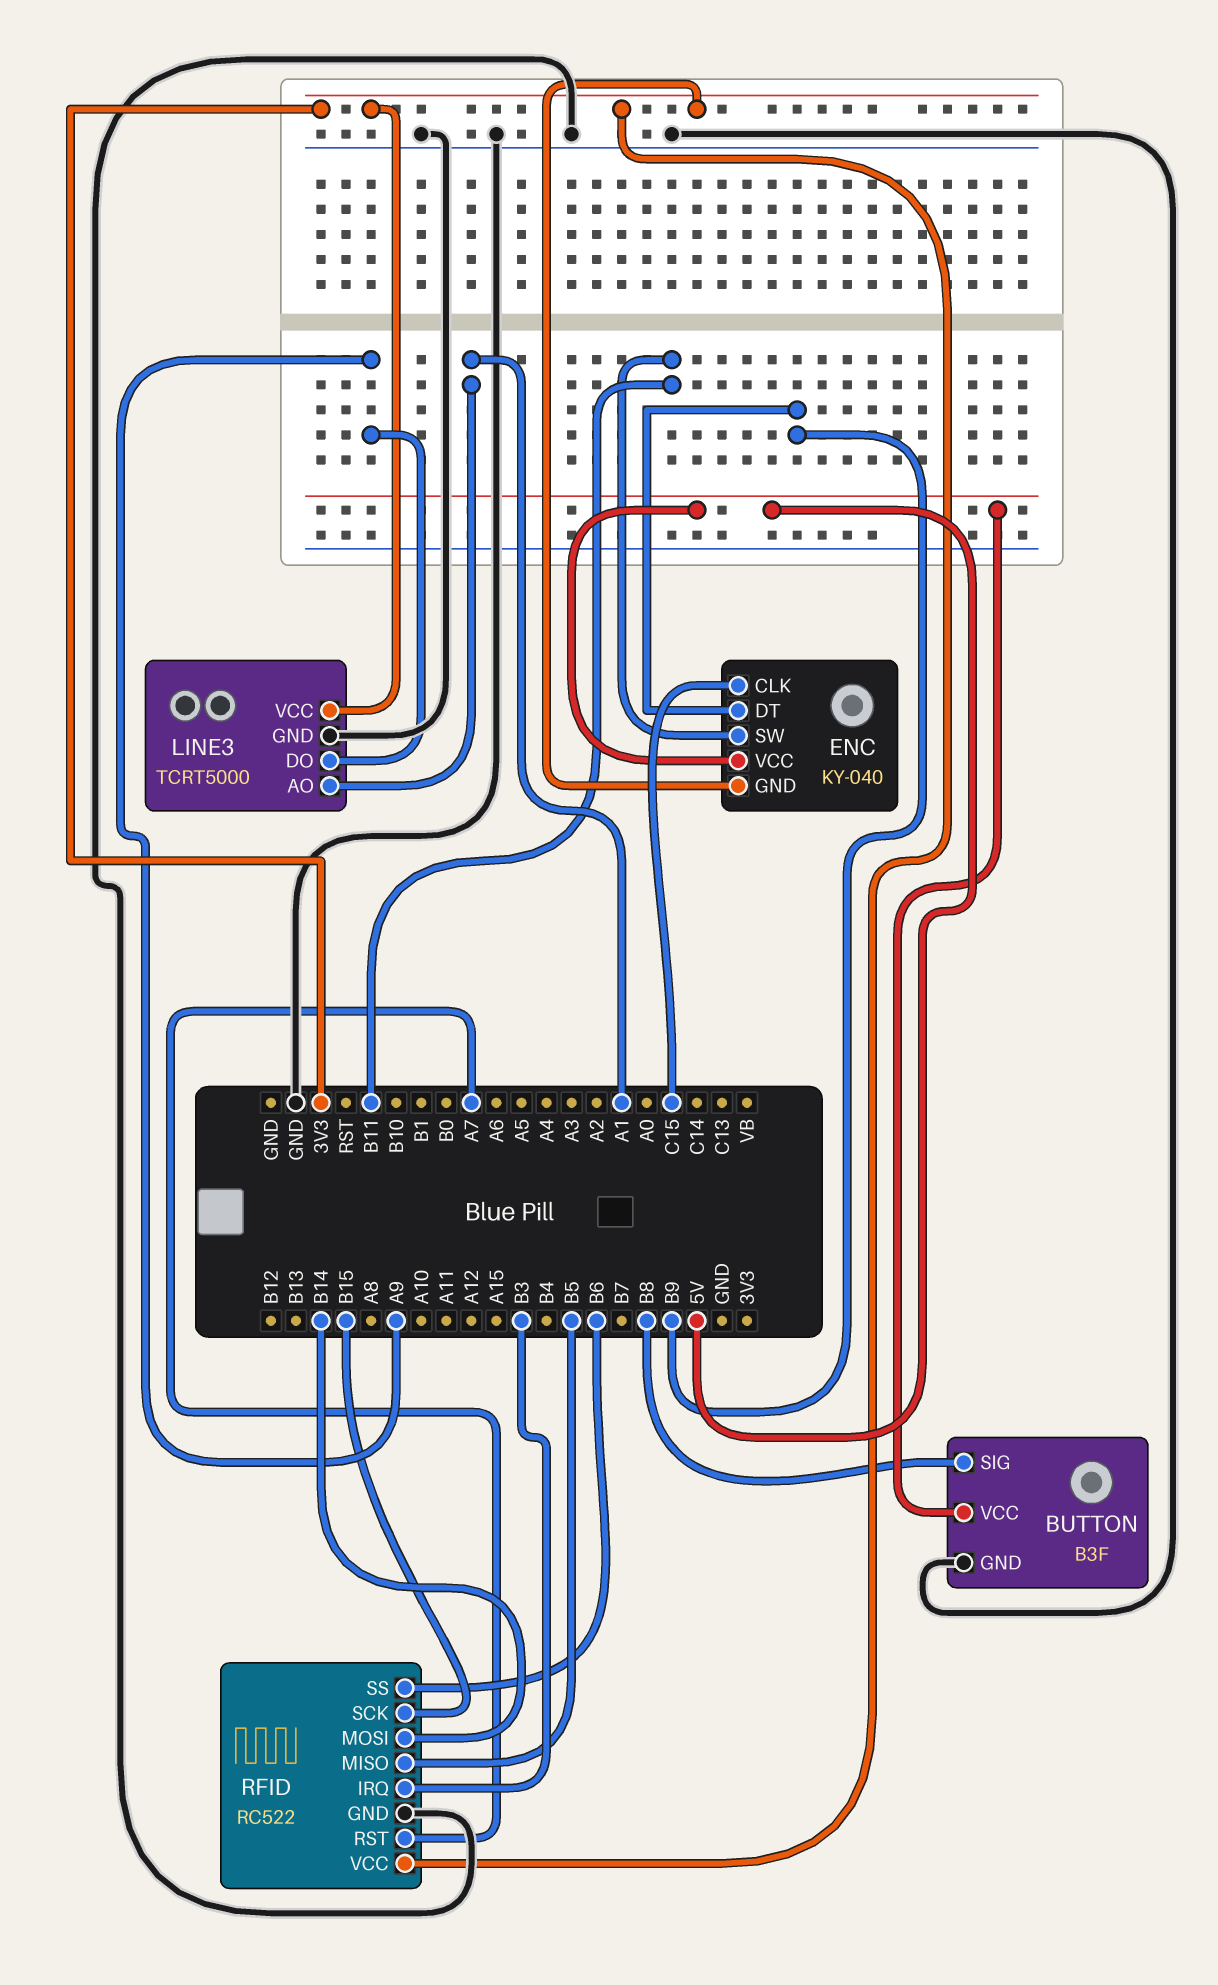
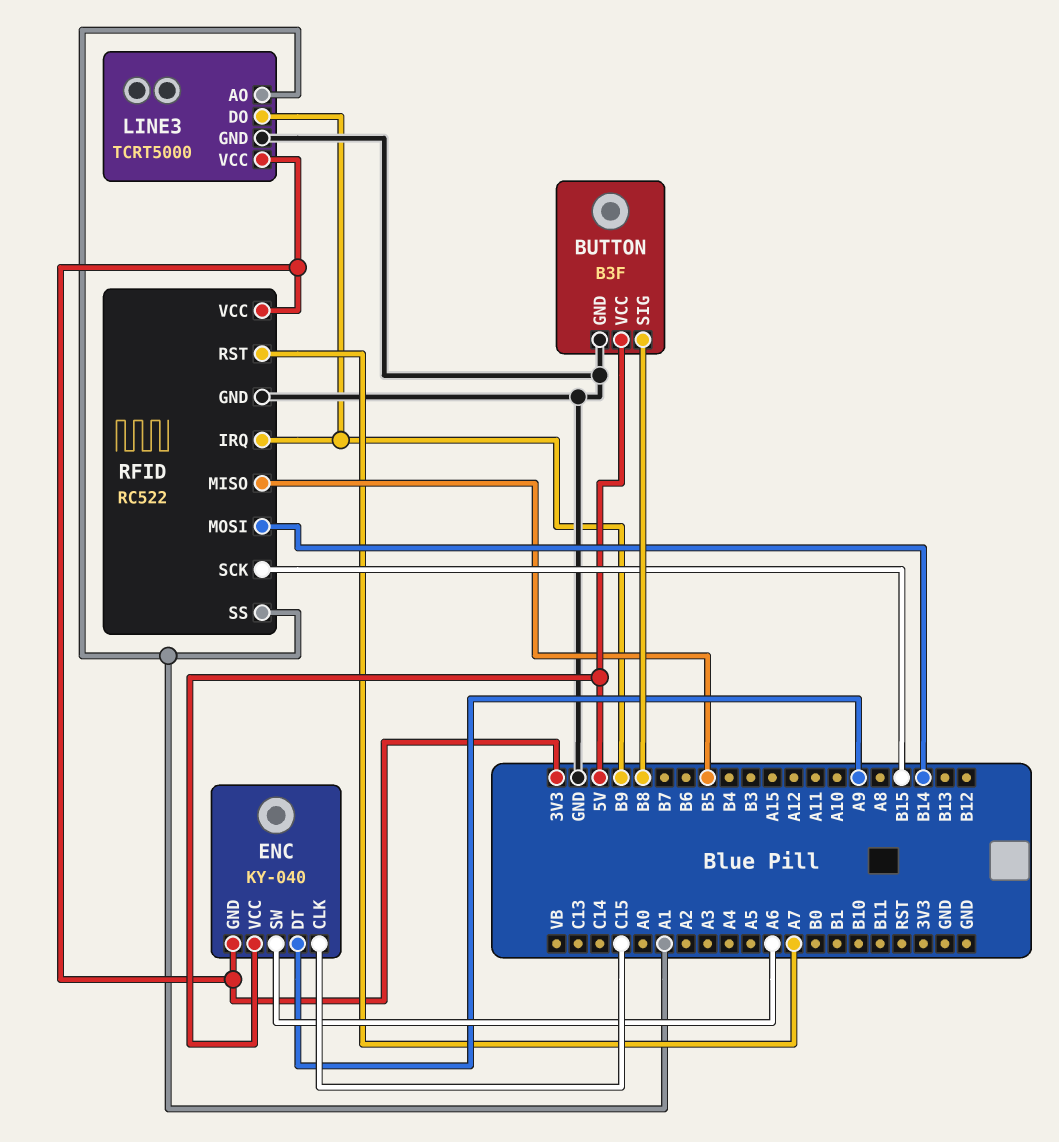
ENC pin DT: B9 -> A9
ENC pin SW: B11 -> A6
LINE3 pin DO: A9 -> B9
RFID pin IRQ: B3 -> B9
RFID pin SS: B6 -> A1

